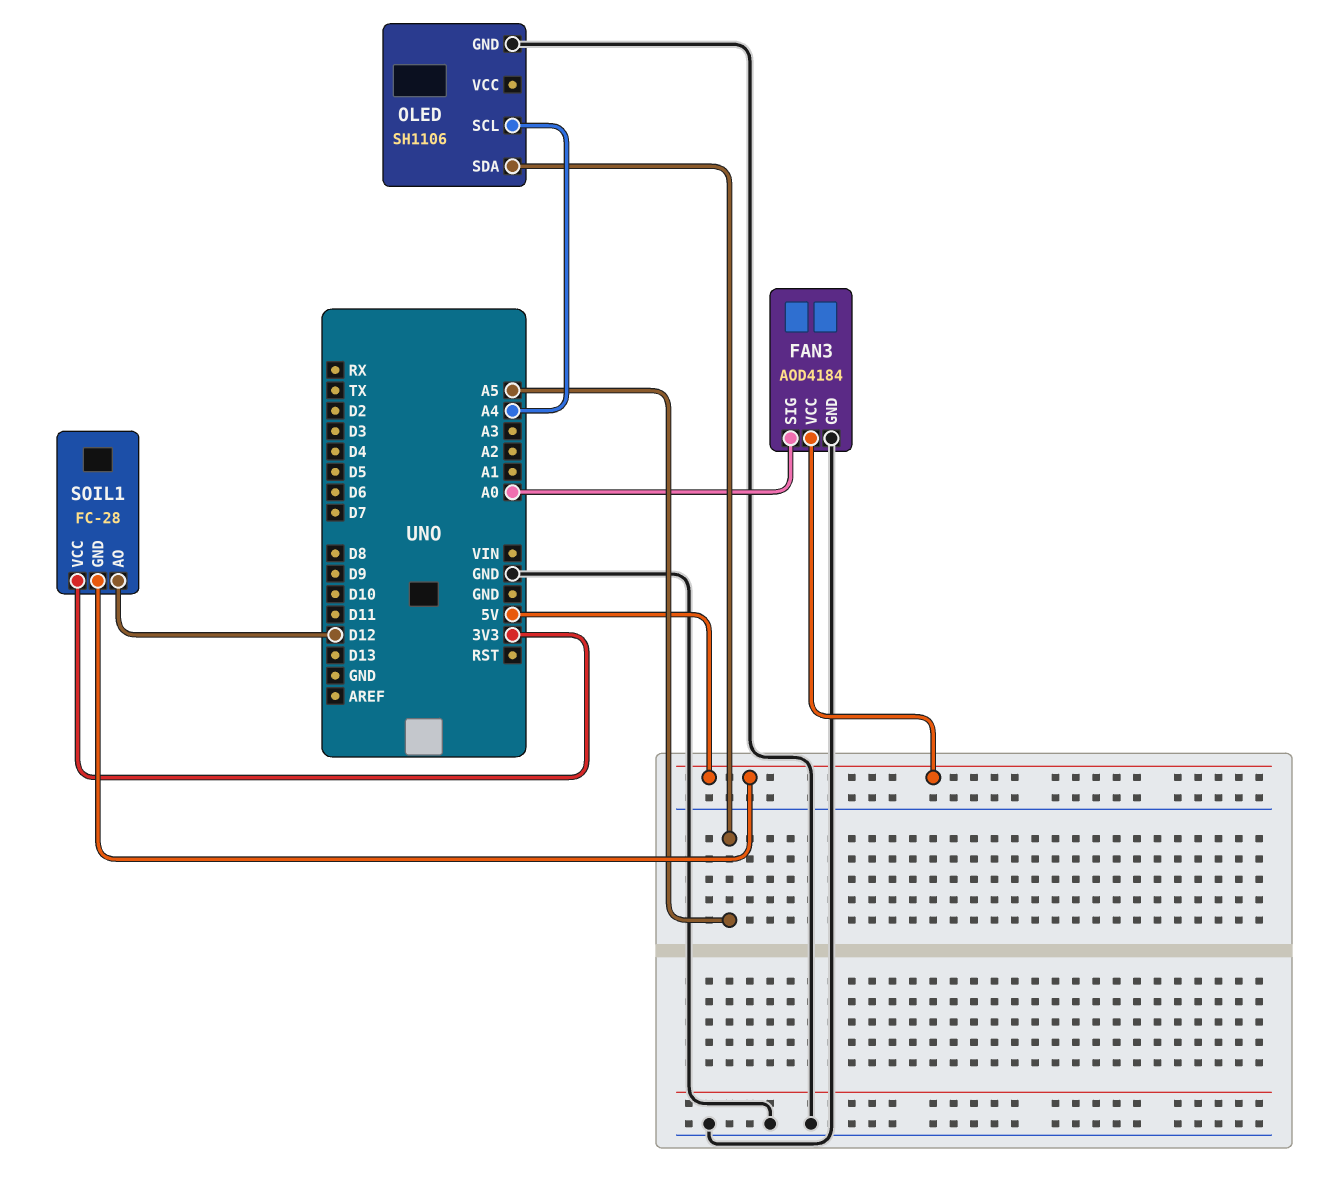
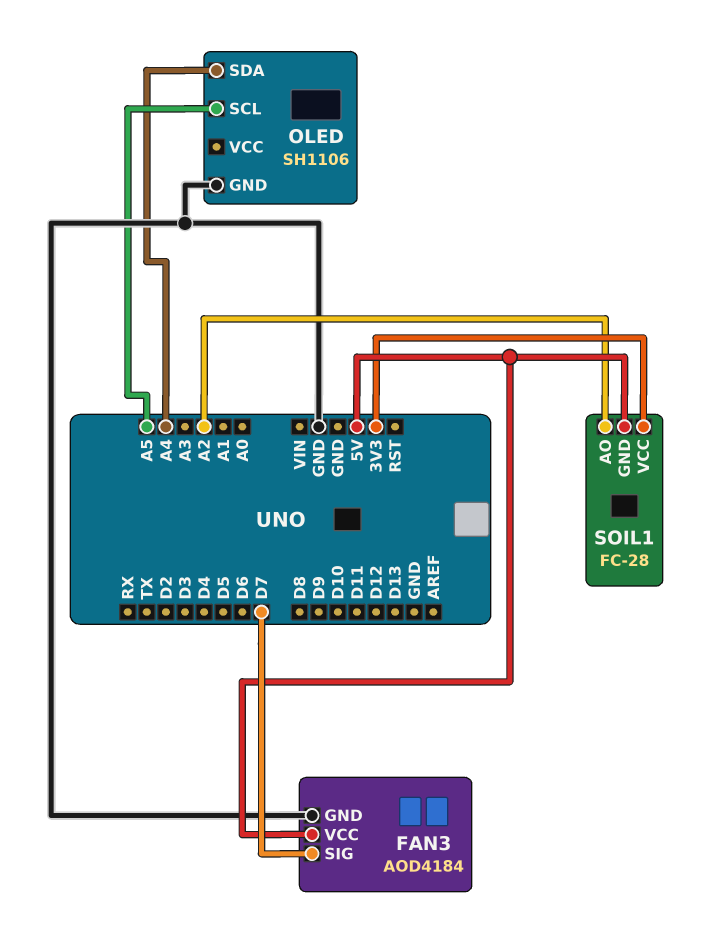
FAN3 pin SIG: A0 -> D7
OLED pin SCL: A4 -> A5
OLED pin SDA: A5 -> A4
SOIL1 pin AO: D12 -> A2

